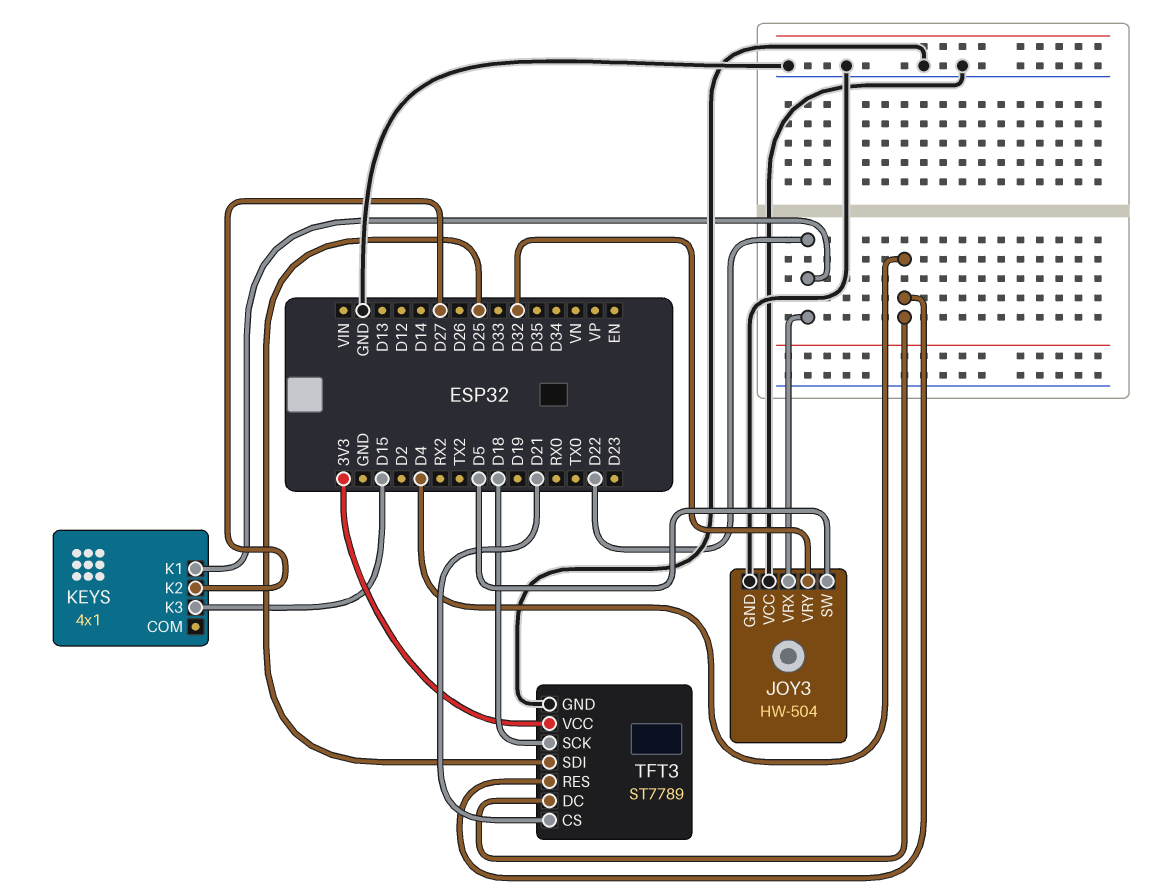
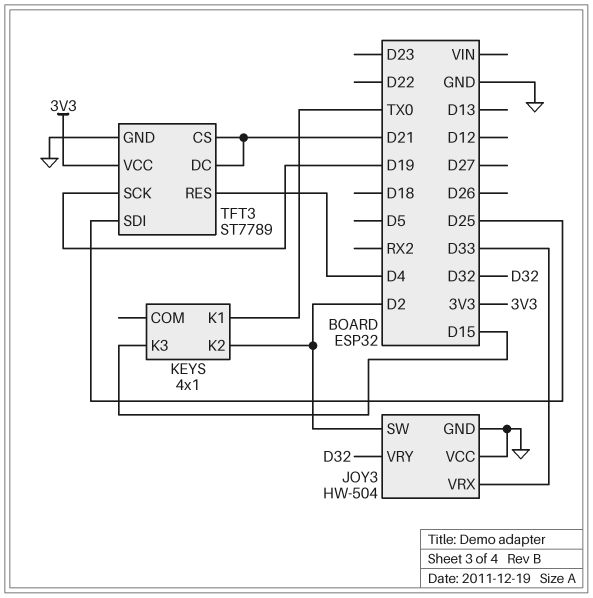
JOY3 pin SW: D5 -> D2
JOY3 pin VRX: D22 -> D33
KEYS pin K1: D22 -> TX0
KEYS pin K2: D27 -> D2
TFT3 pin DC: D4 -> D21
TFT3 pin SCK: D18 -> D19

